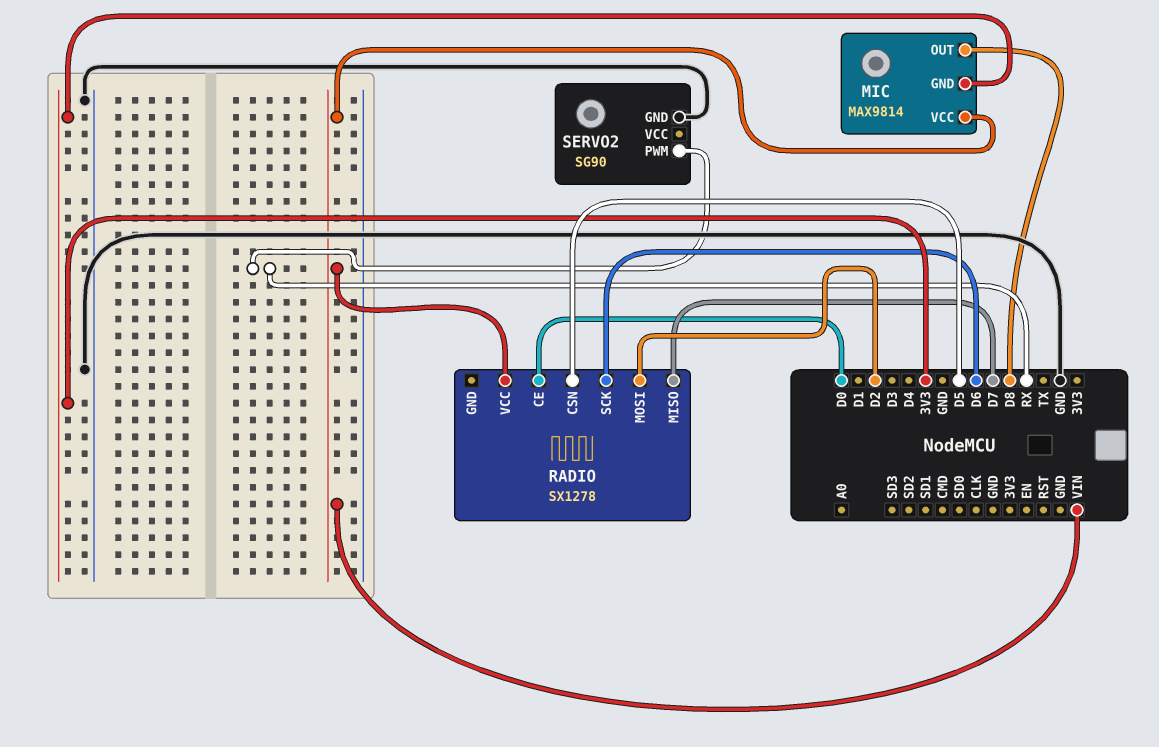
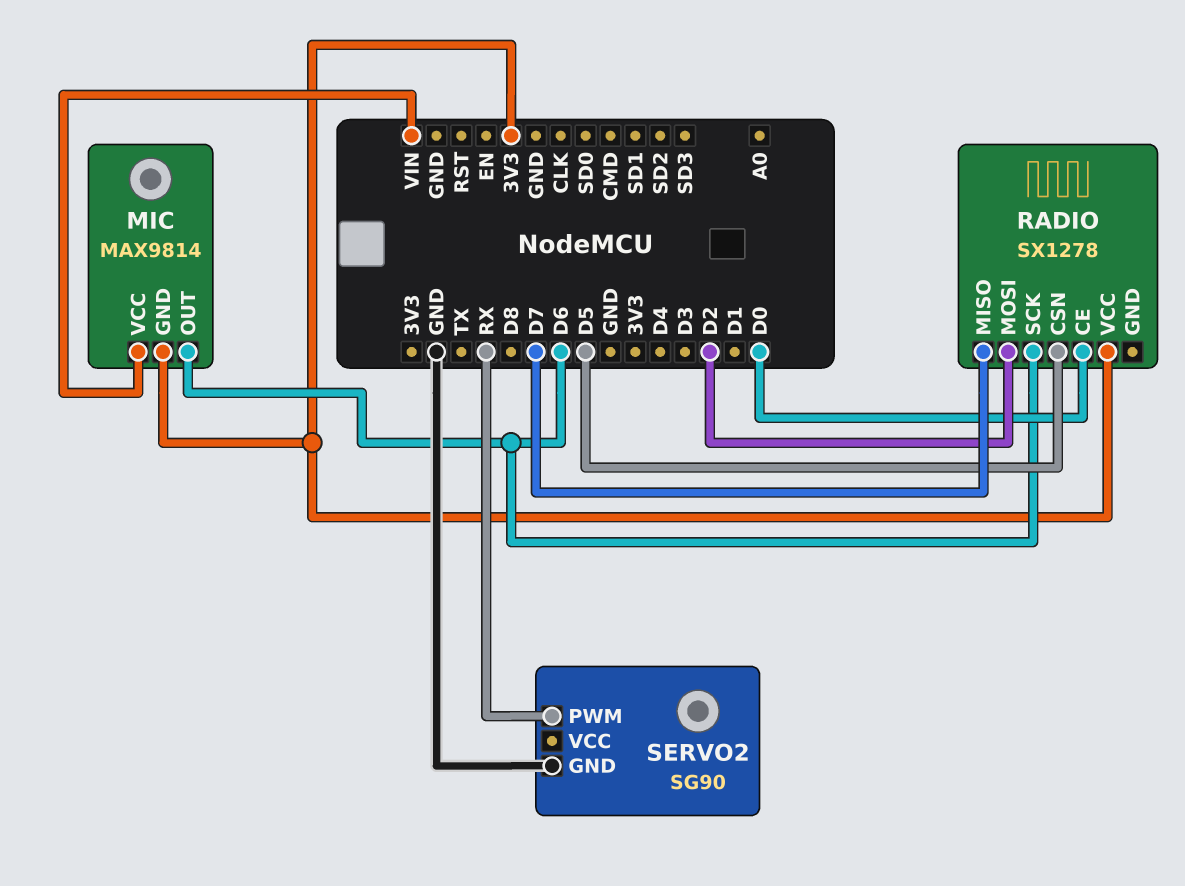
MIC pin OUT: D8 -> D6
RADIO pin VCC: VIN -> 3V3

